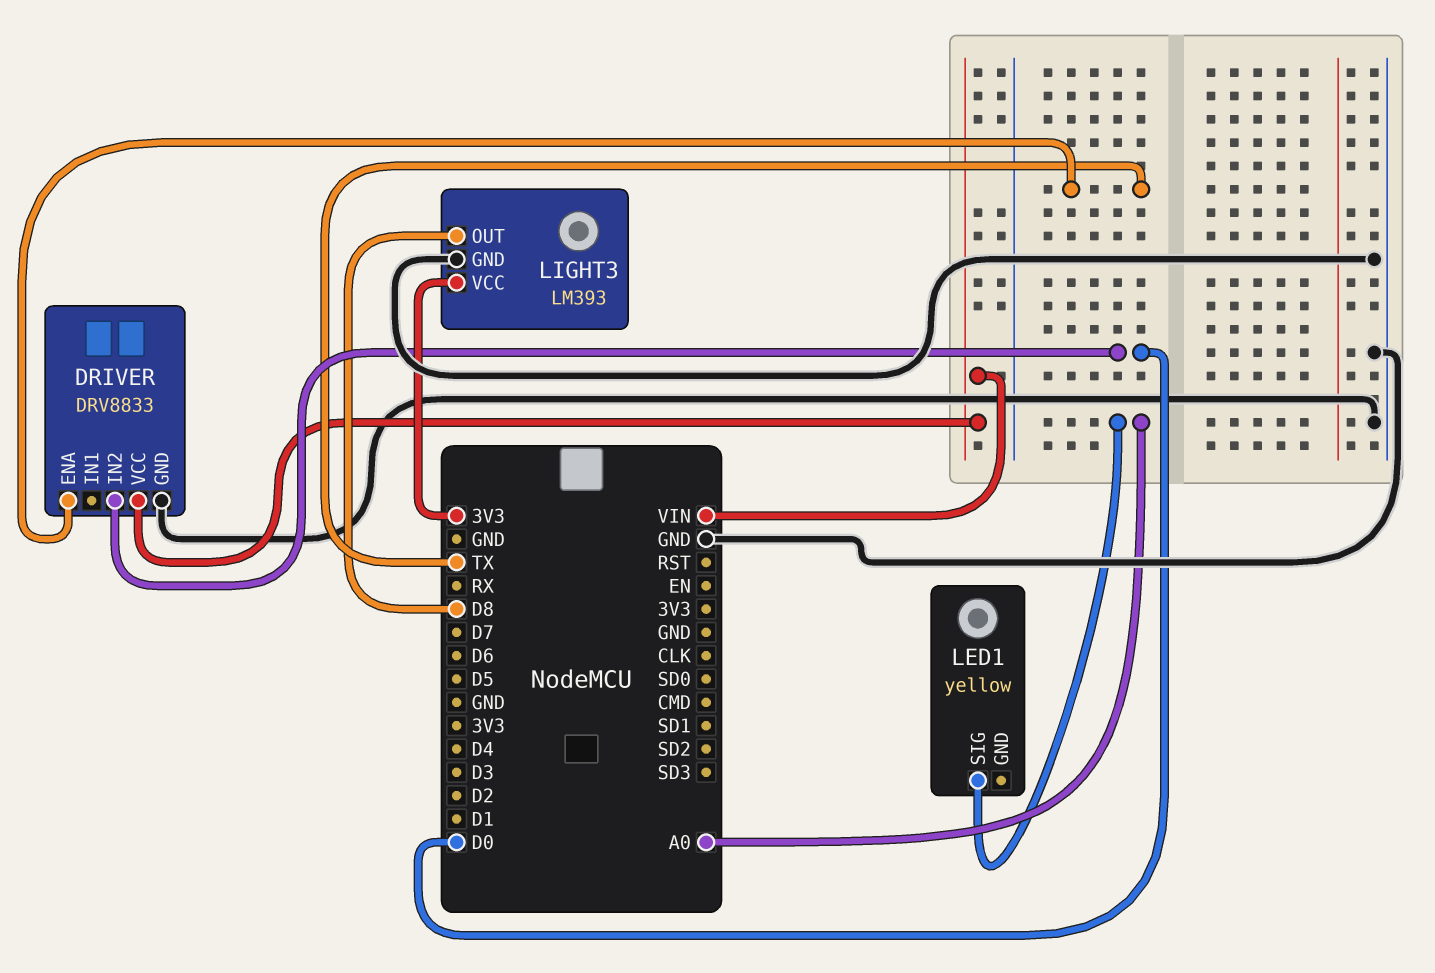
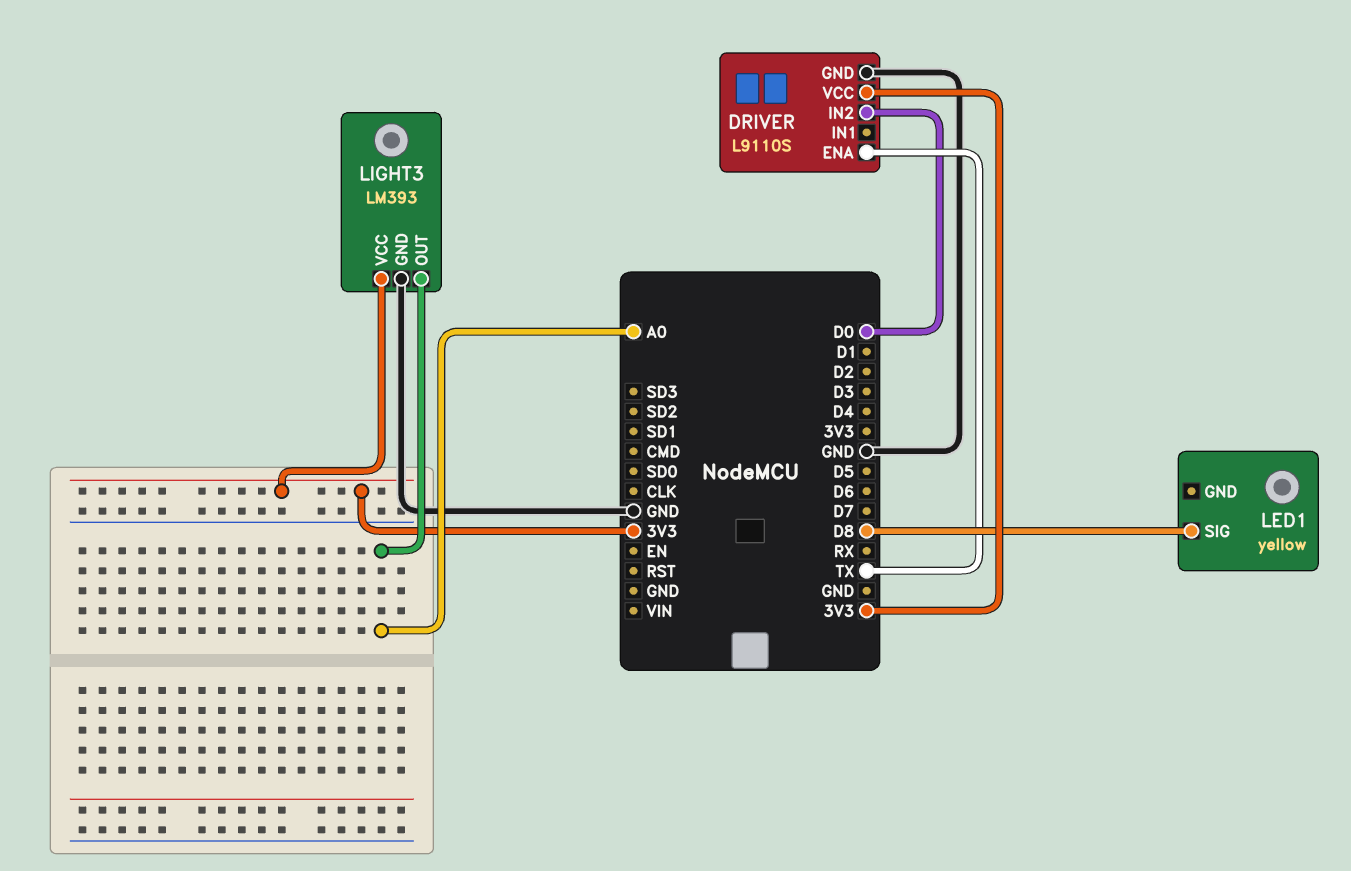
DRIVER: DRV8833 -> L9110S
DRIVER pin VCC: VIN -> 3V3
LED1 pin SIG: A0 -> D8
LIGHT3 pin OUT: D8 -> A0

